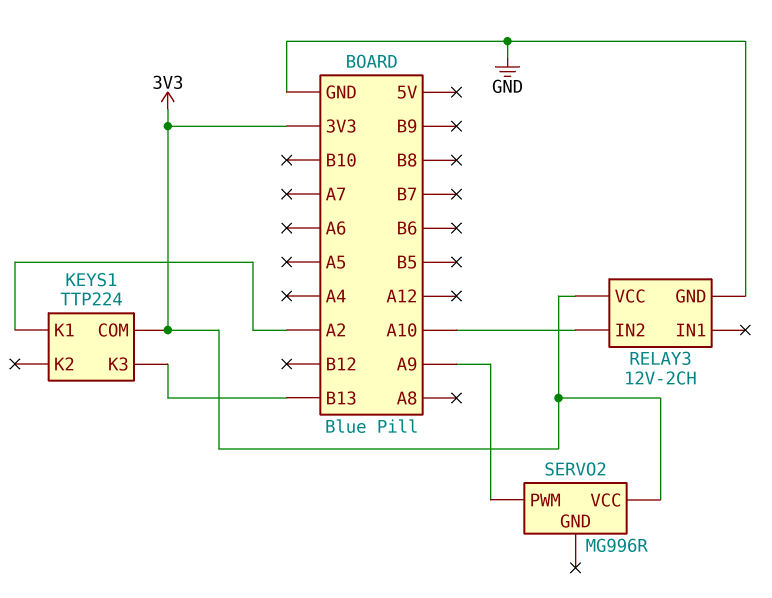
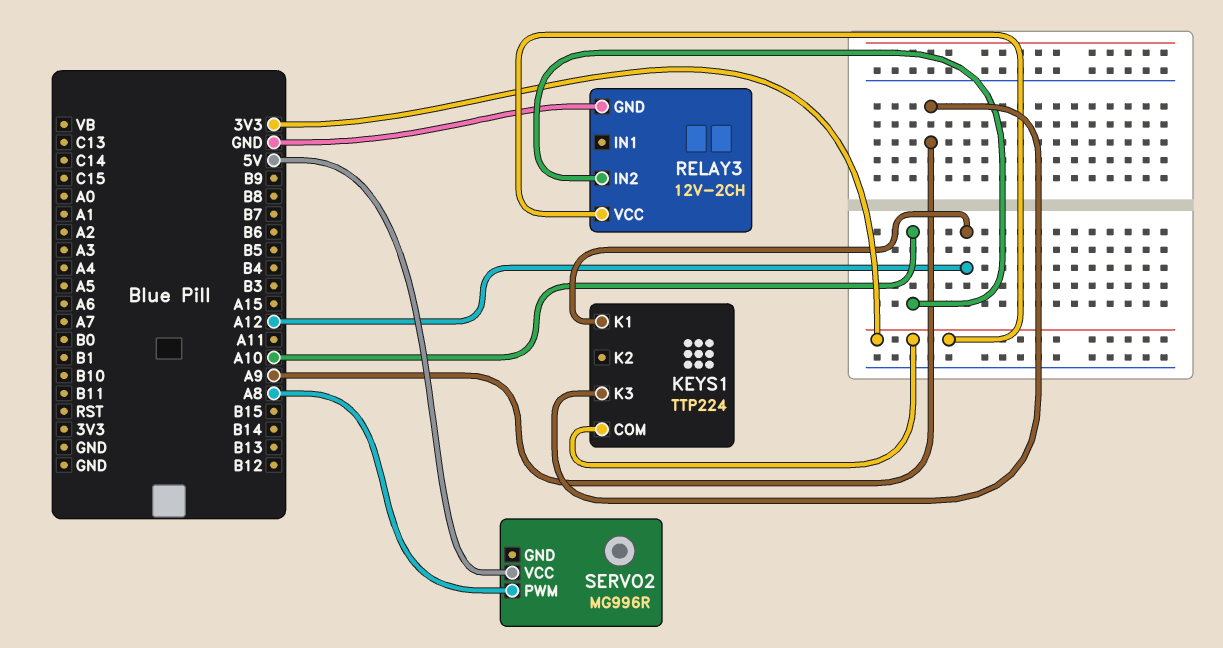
KEYS1 pin K1: A2 -> A12
KEYS1 pin K3: B13 -> A9
SERVO2 pin PWM: A9 -> A8
SERVO2 pin VCC: 3V3 -> 5V

